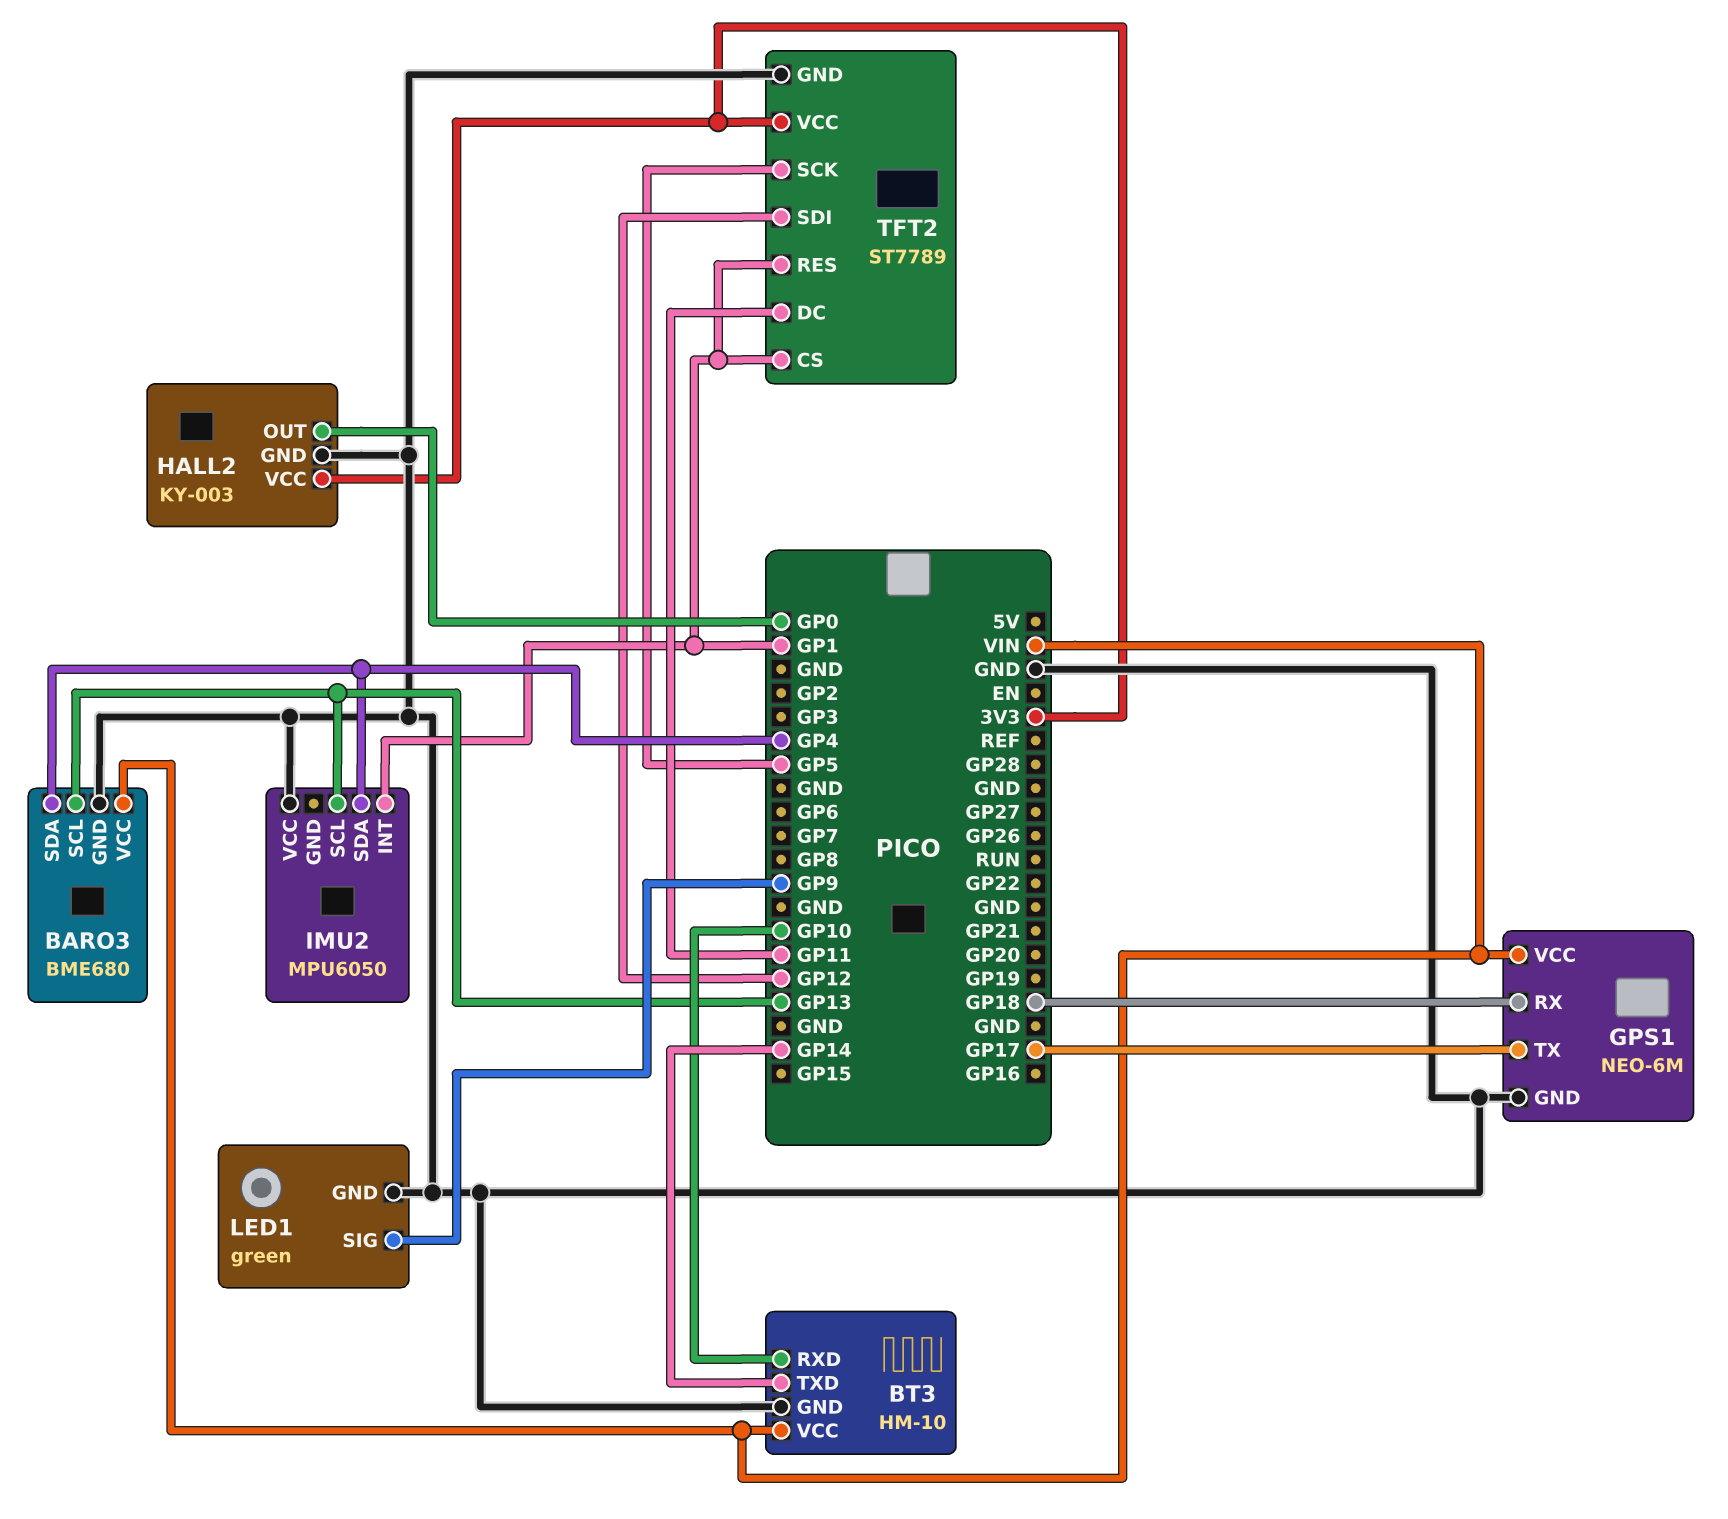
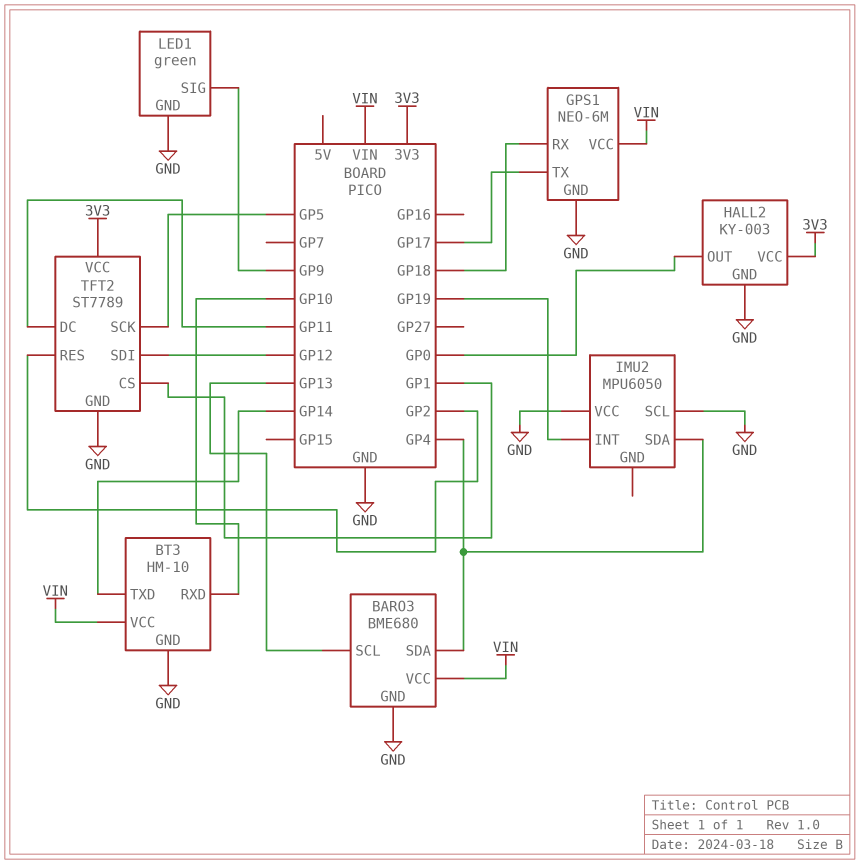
IMU2 pin INT: GP1 -> GP19
IMU2 pin SCL: GP13 -> GND
TFT2 pin RES: GP1 -> GP2

